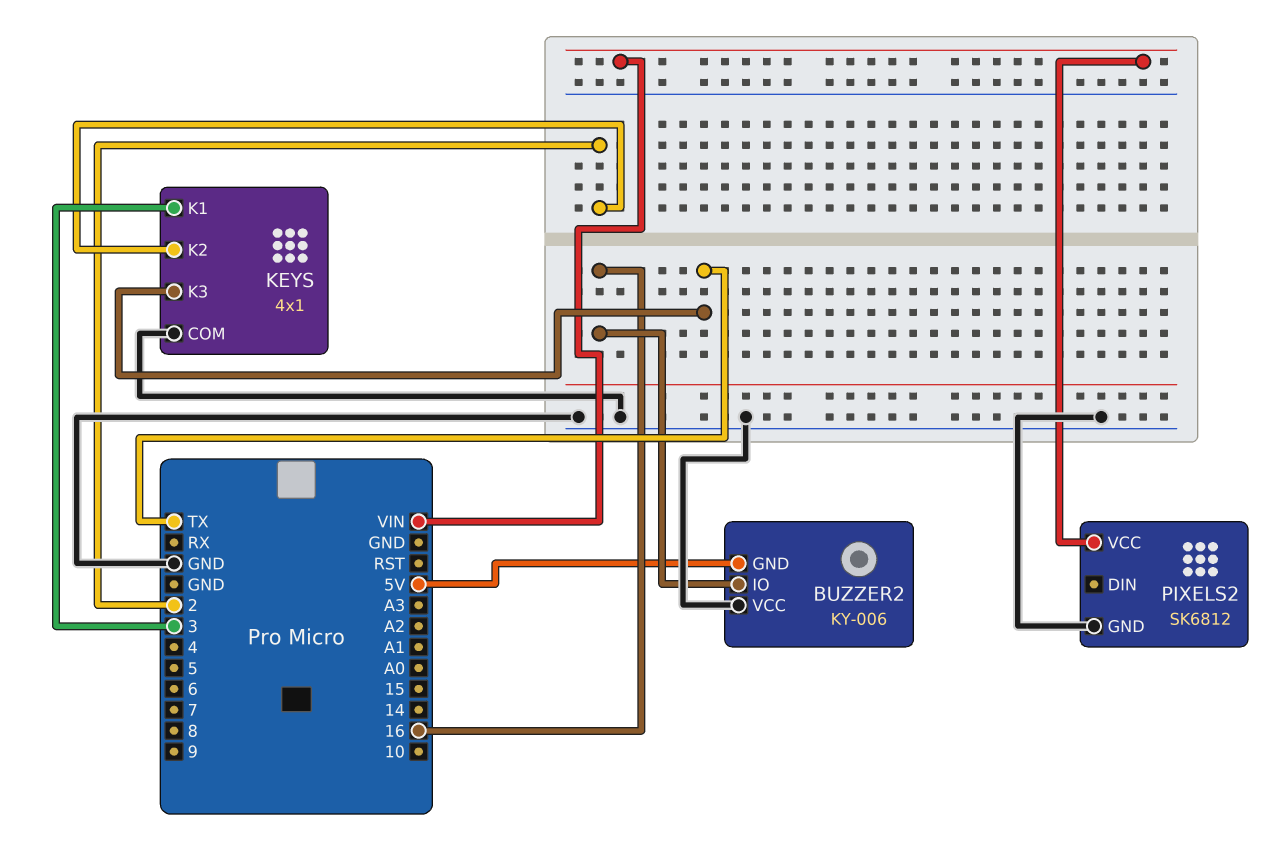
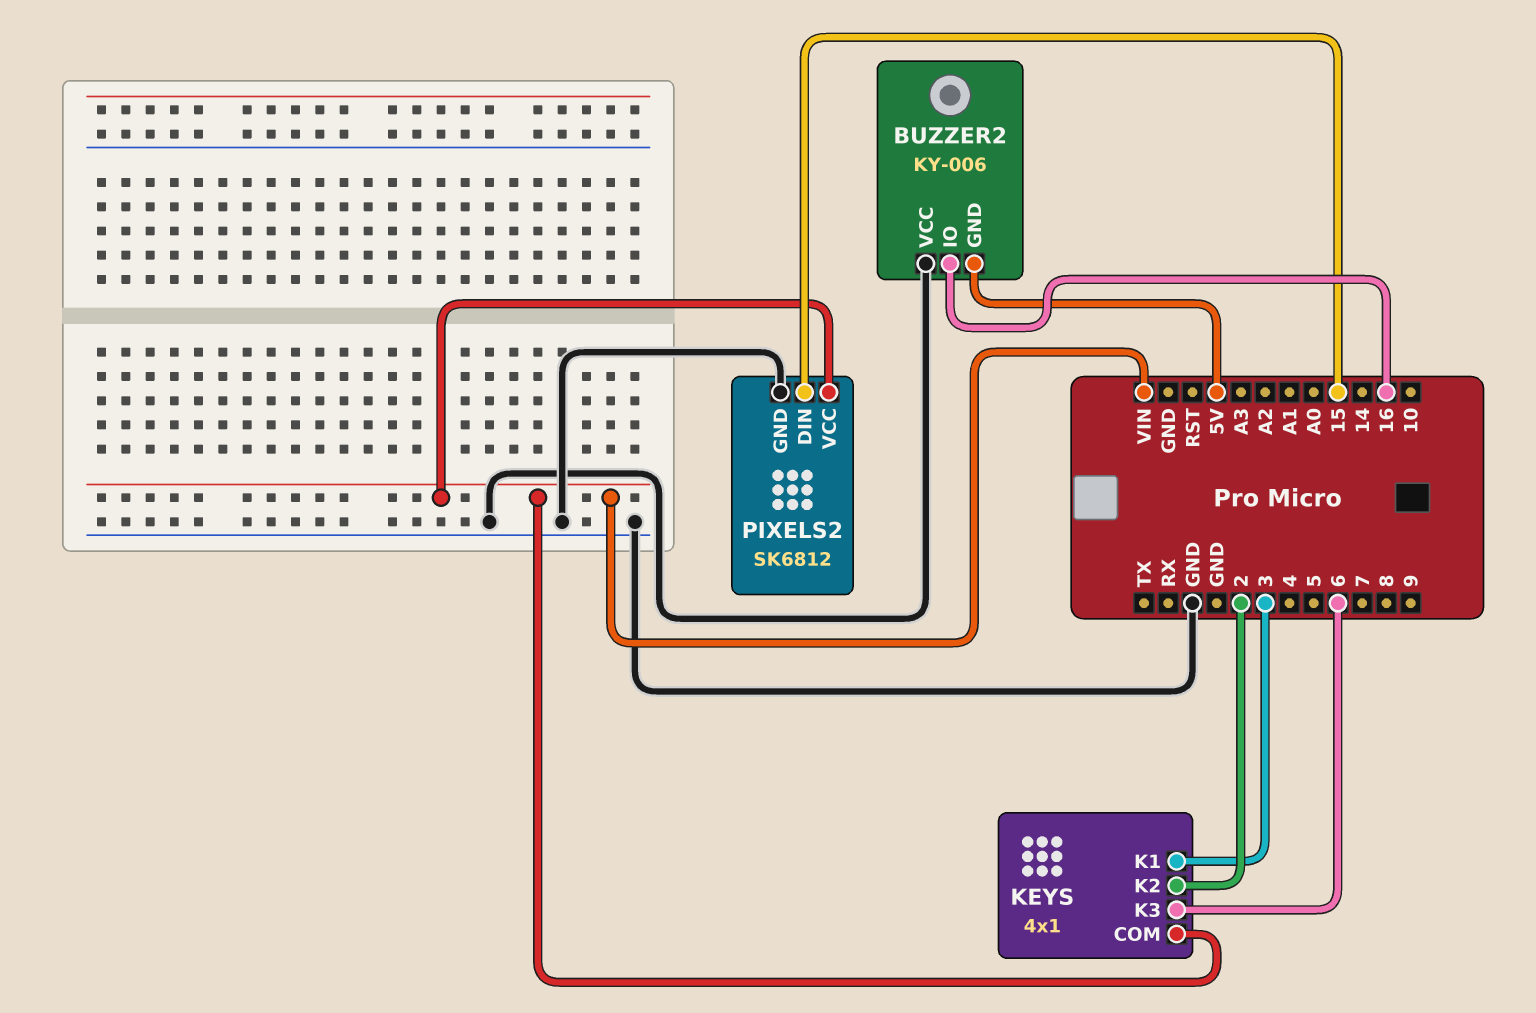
KEYS pin COM: GND -> VIN
KEYS pin K3: TX -> 6
PIXELS2 pin DIN: none -> 15

